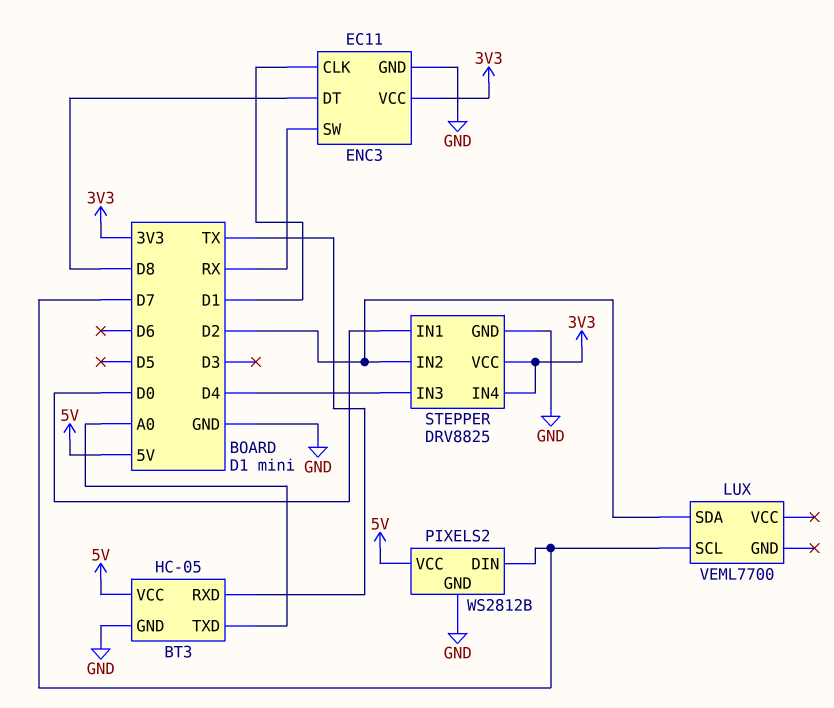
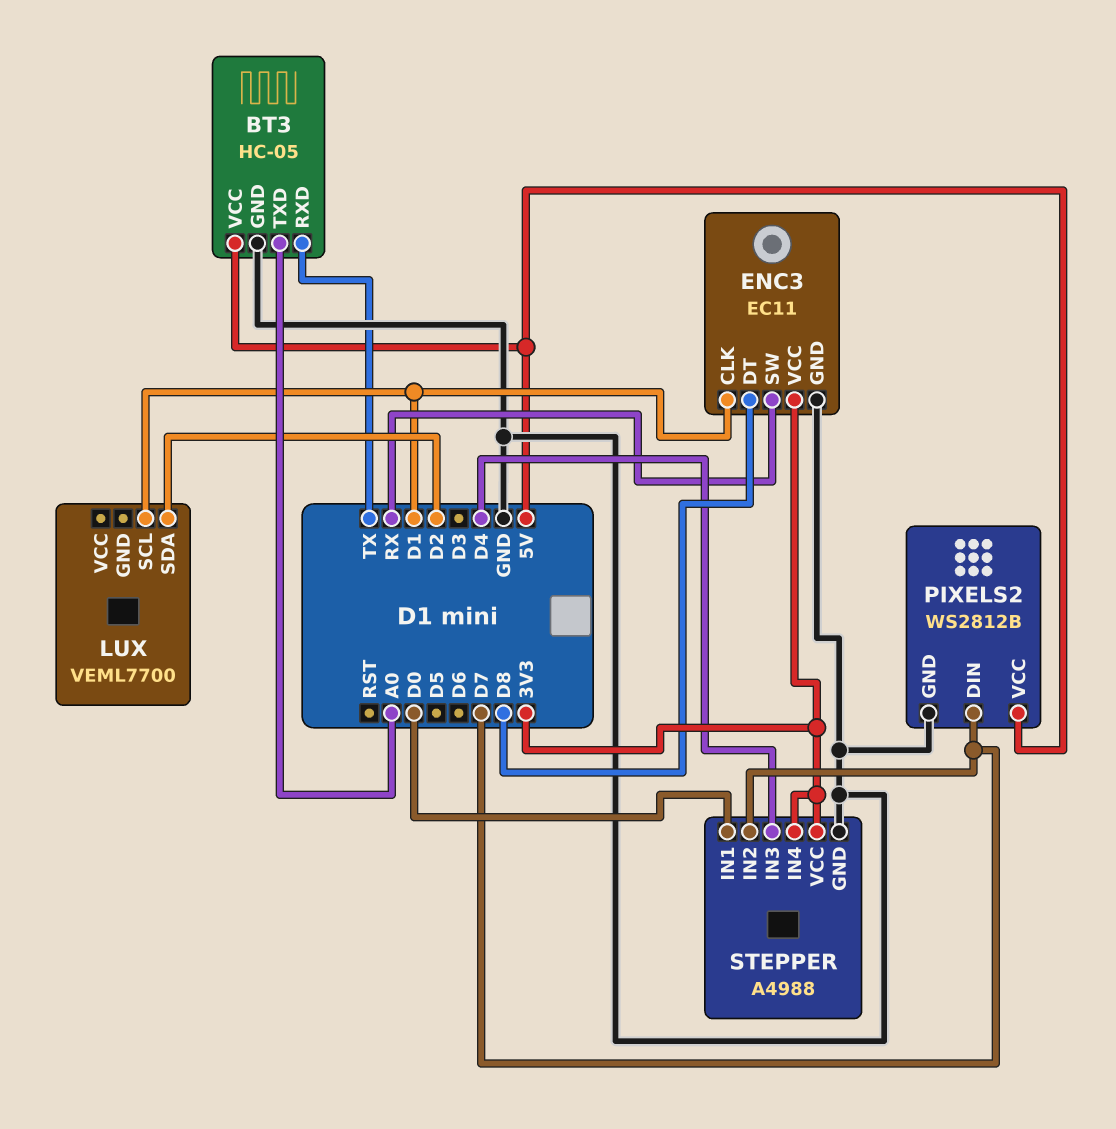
LUX pin SCL: D7 -> D1
STEPPER: DRV8825 -> A4988
STEPPER pin IN2: D2 -> D7

